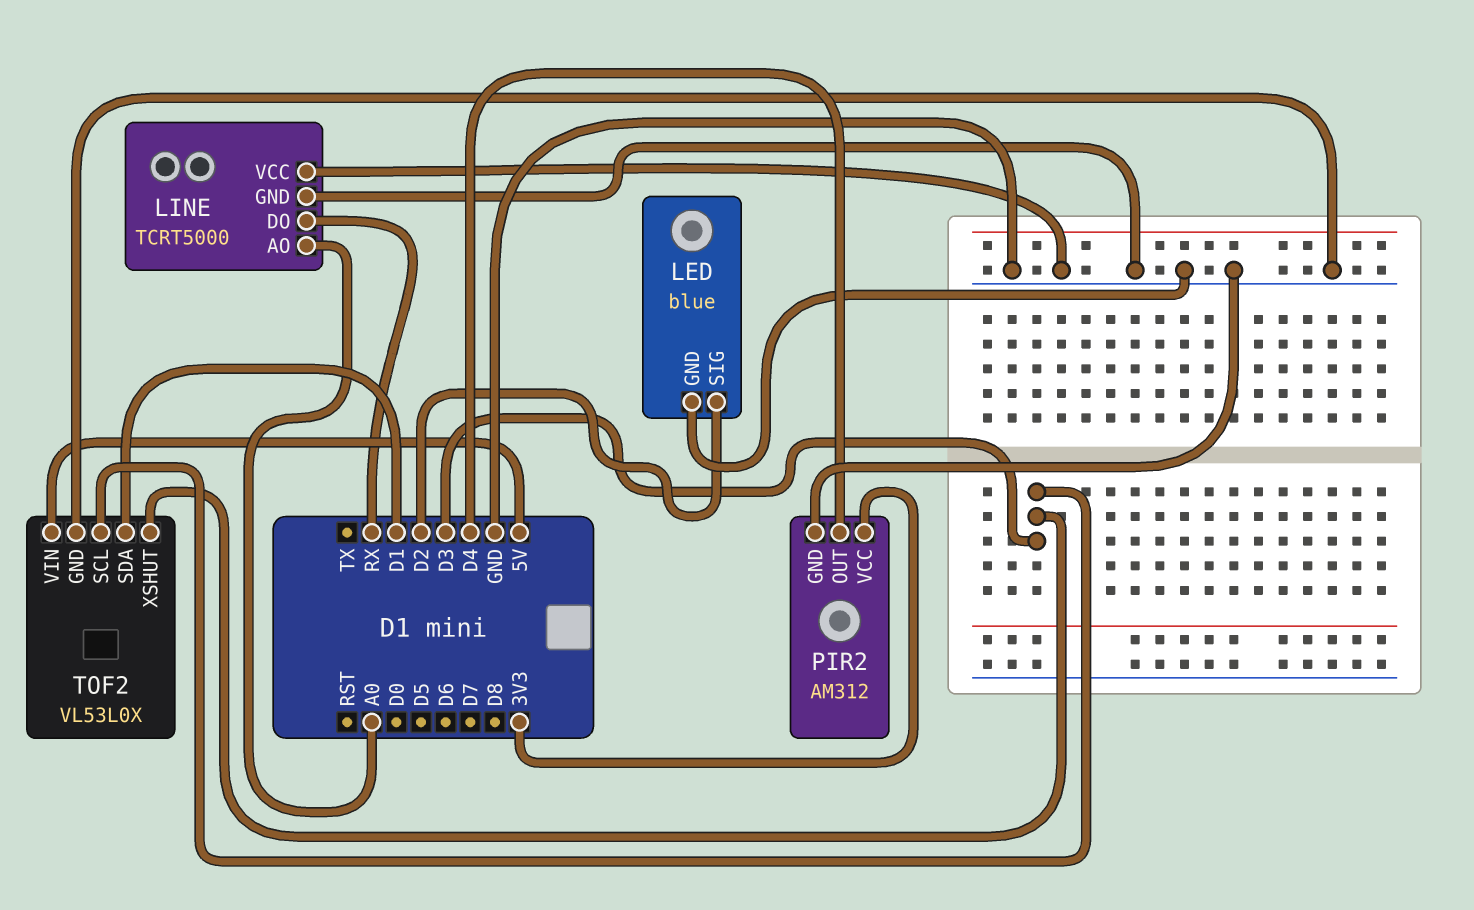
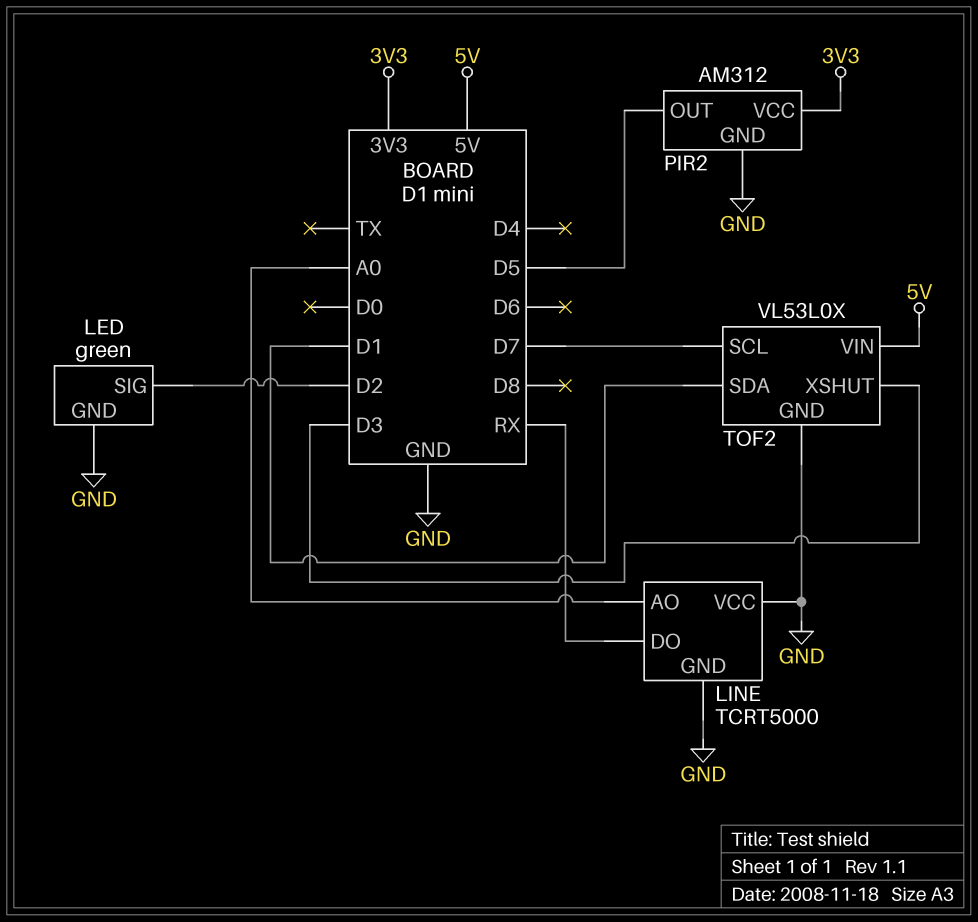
LED: blue -> green
PIR2 pin OUT: D4 -> D5
TOF2 pin SCL: D3 -> D7

